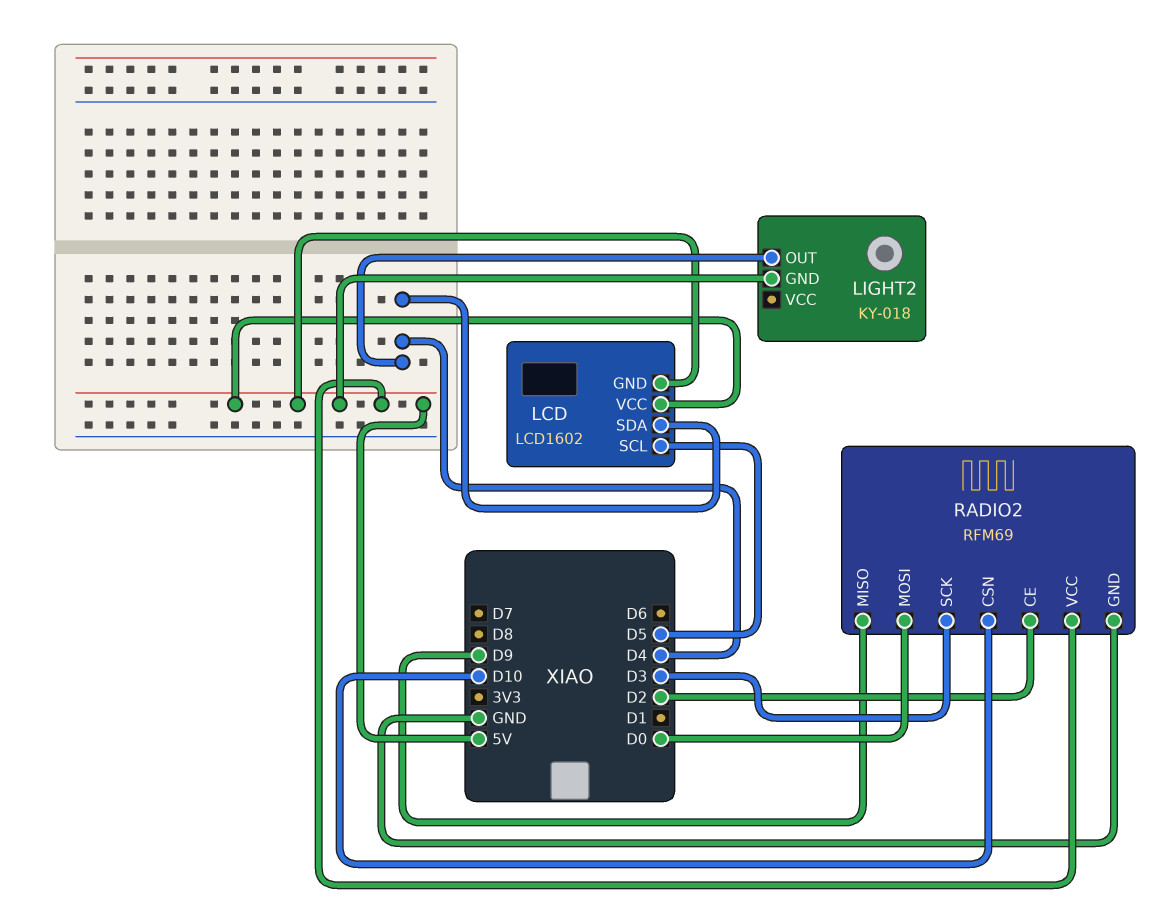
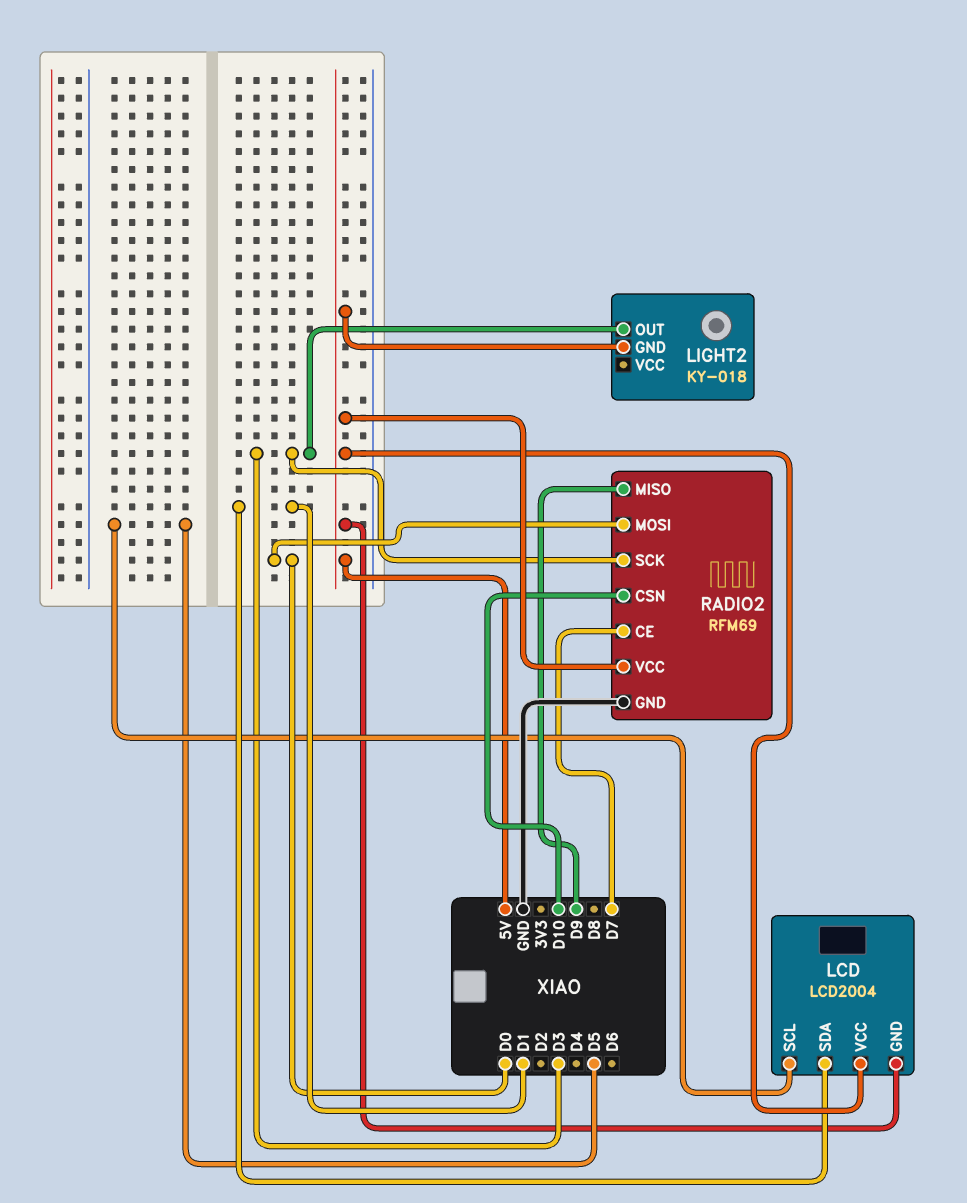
LCD: LCD1602 -> LCD2004
LCD pin SDA: D4 -> D1
LIGHT2 pin OUT: D4 -> D3
RADIO2 pin CE: D2 -> D7

